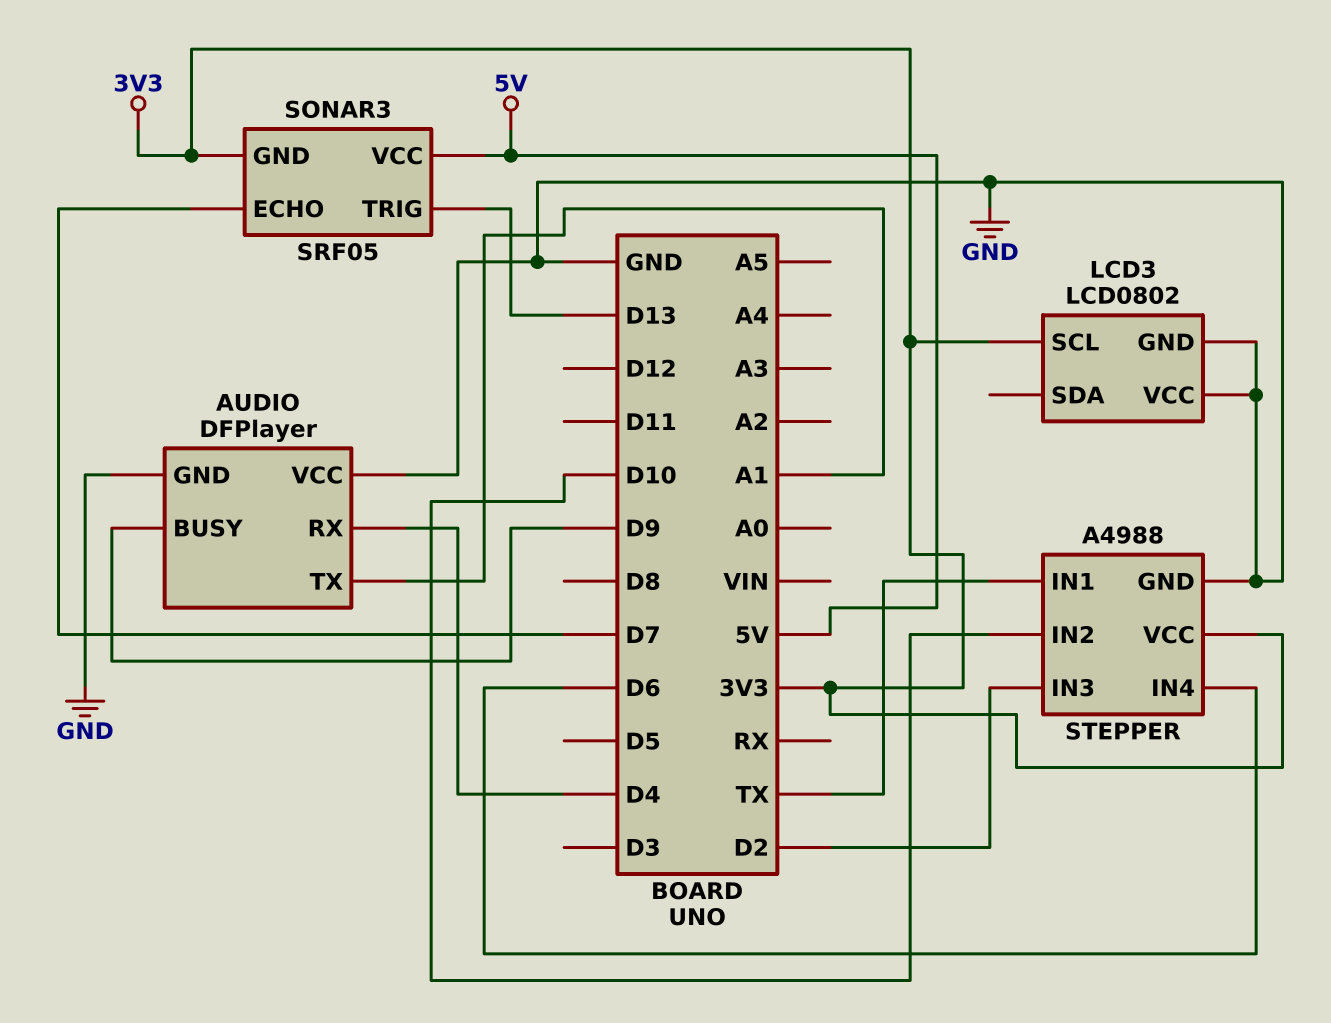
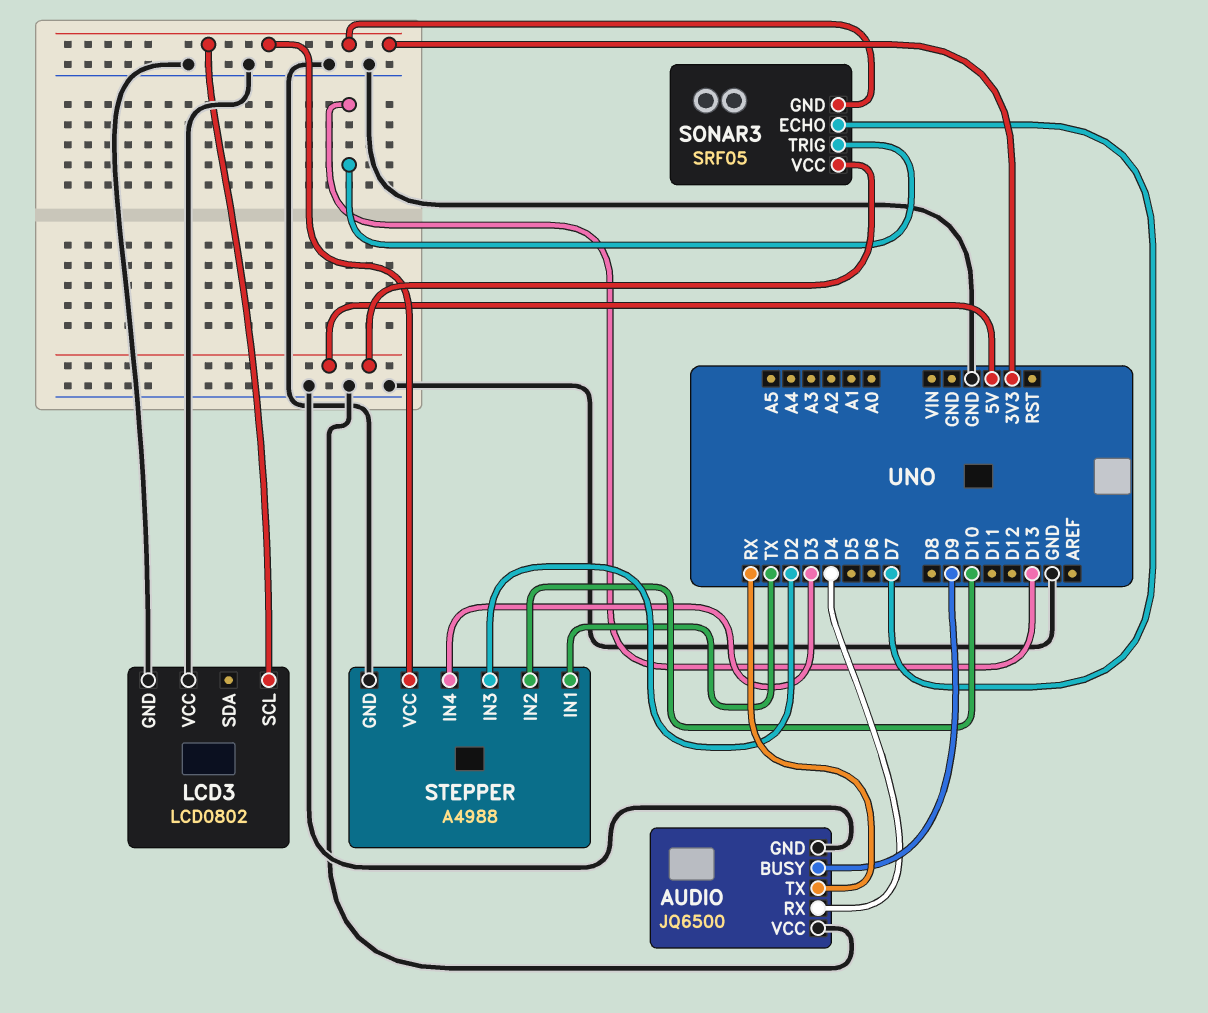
AUDIO: DFPlayer -> JQ6500
AUDIO pin TX: A1 -> RX
STEPPER pin IN4: D6 -> D3

